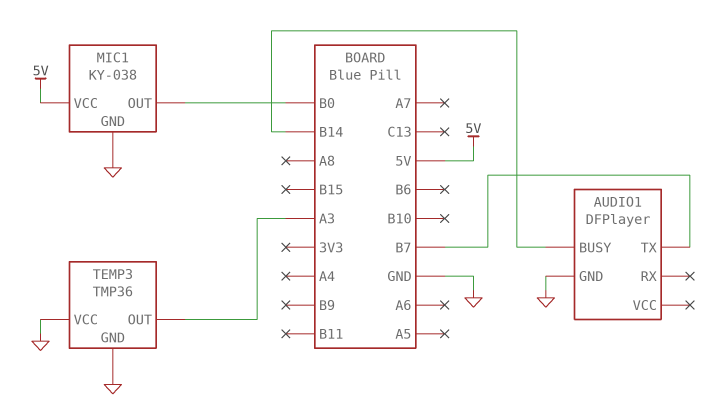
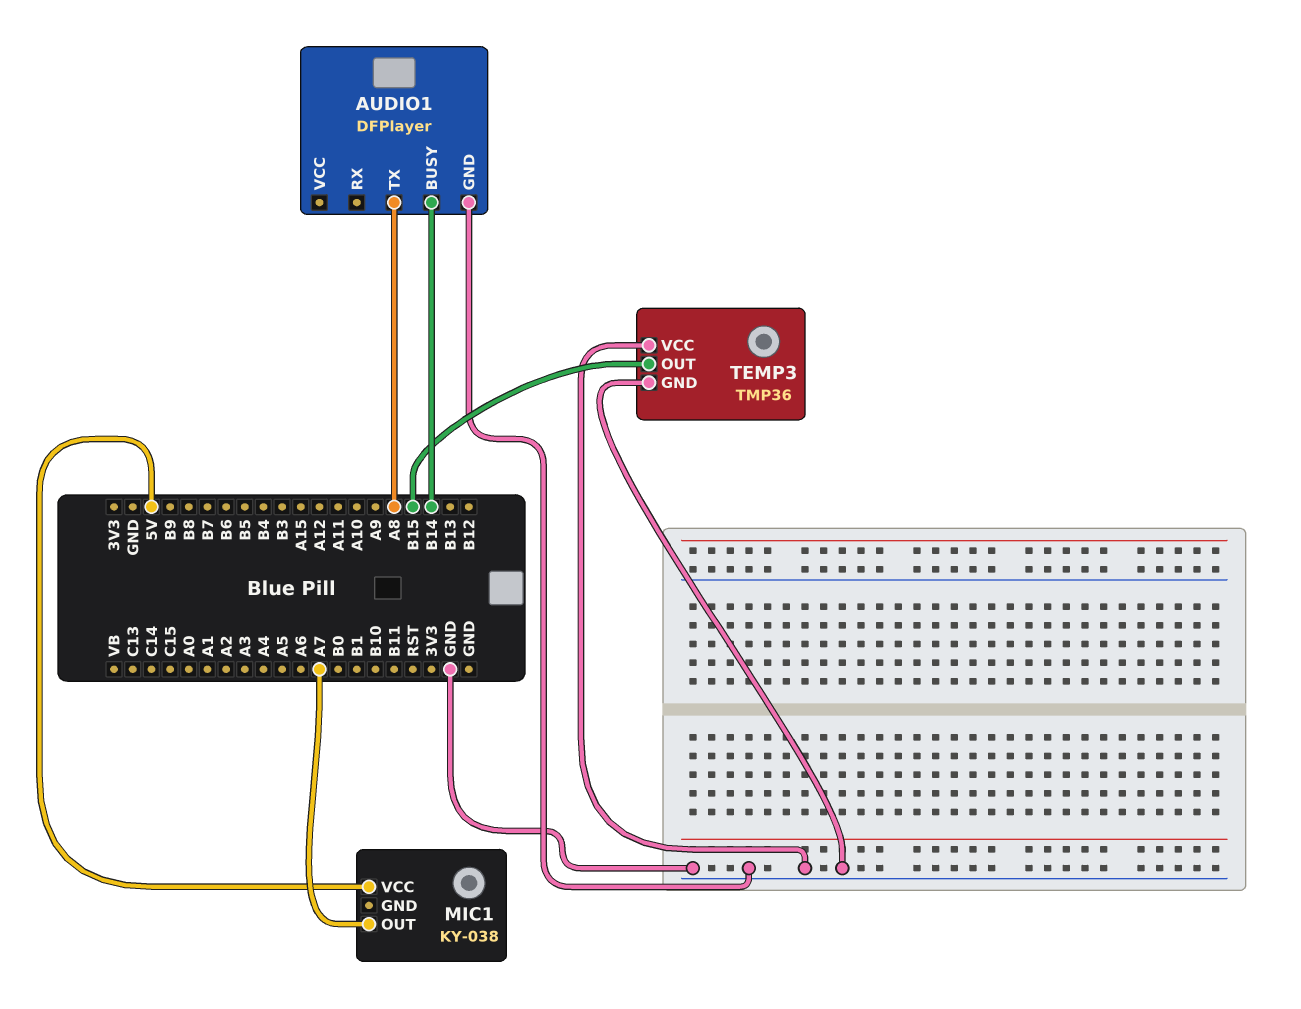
AUDIO1 pin TX: B7 -> A8
MIC1 pin GND: GND -> none
MIC1 pin OUT: B0 -> A7
TEMP3 pin OUT: A3 -> B15

